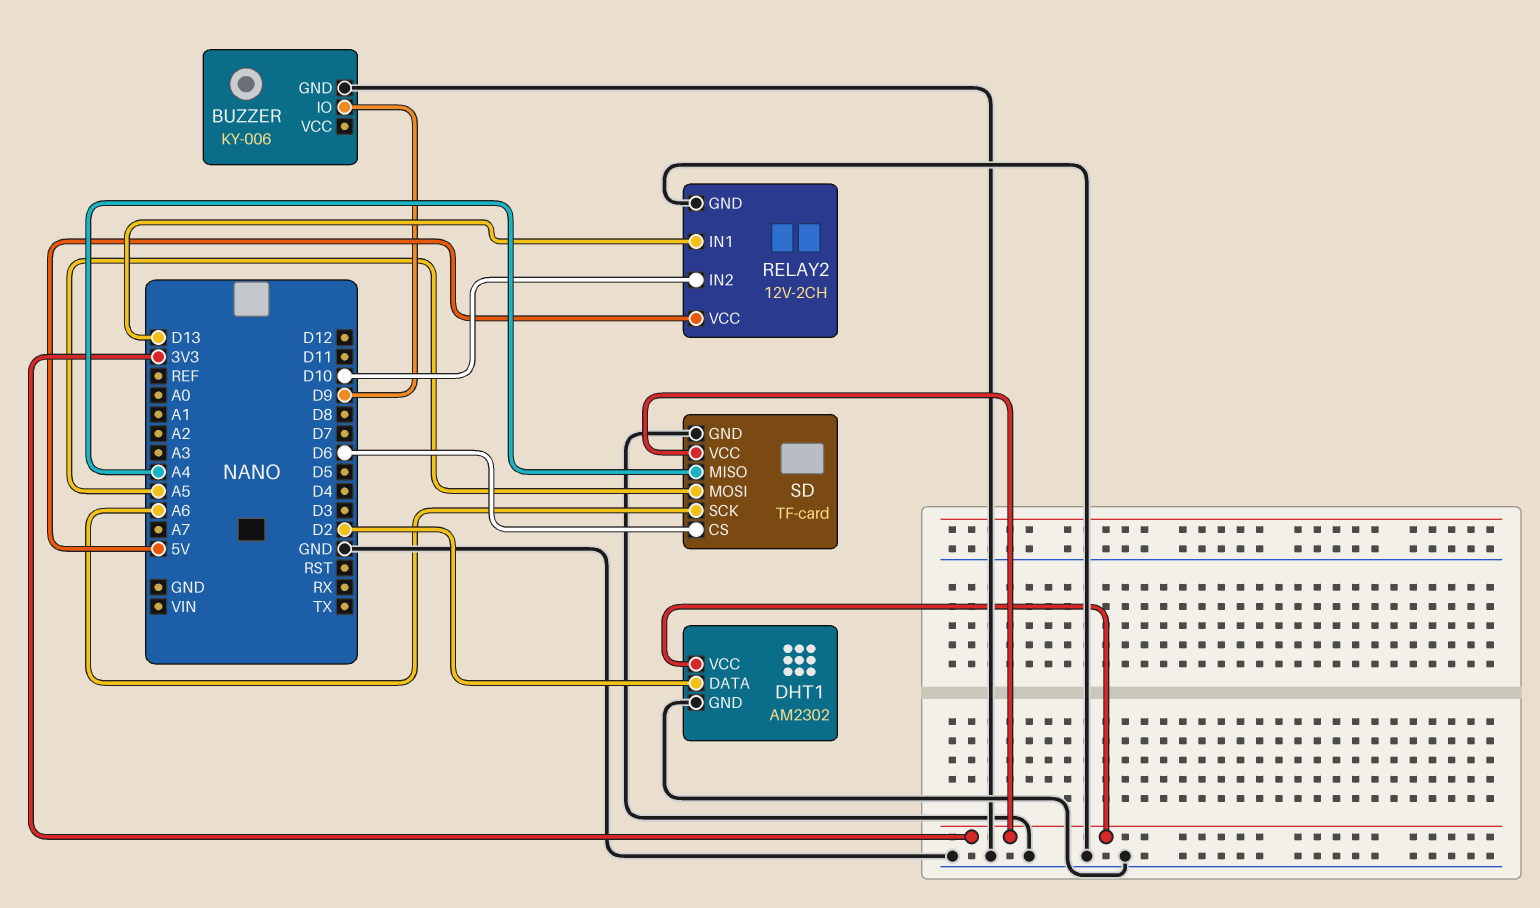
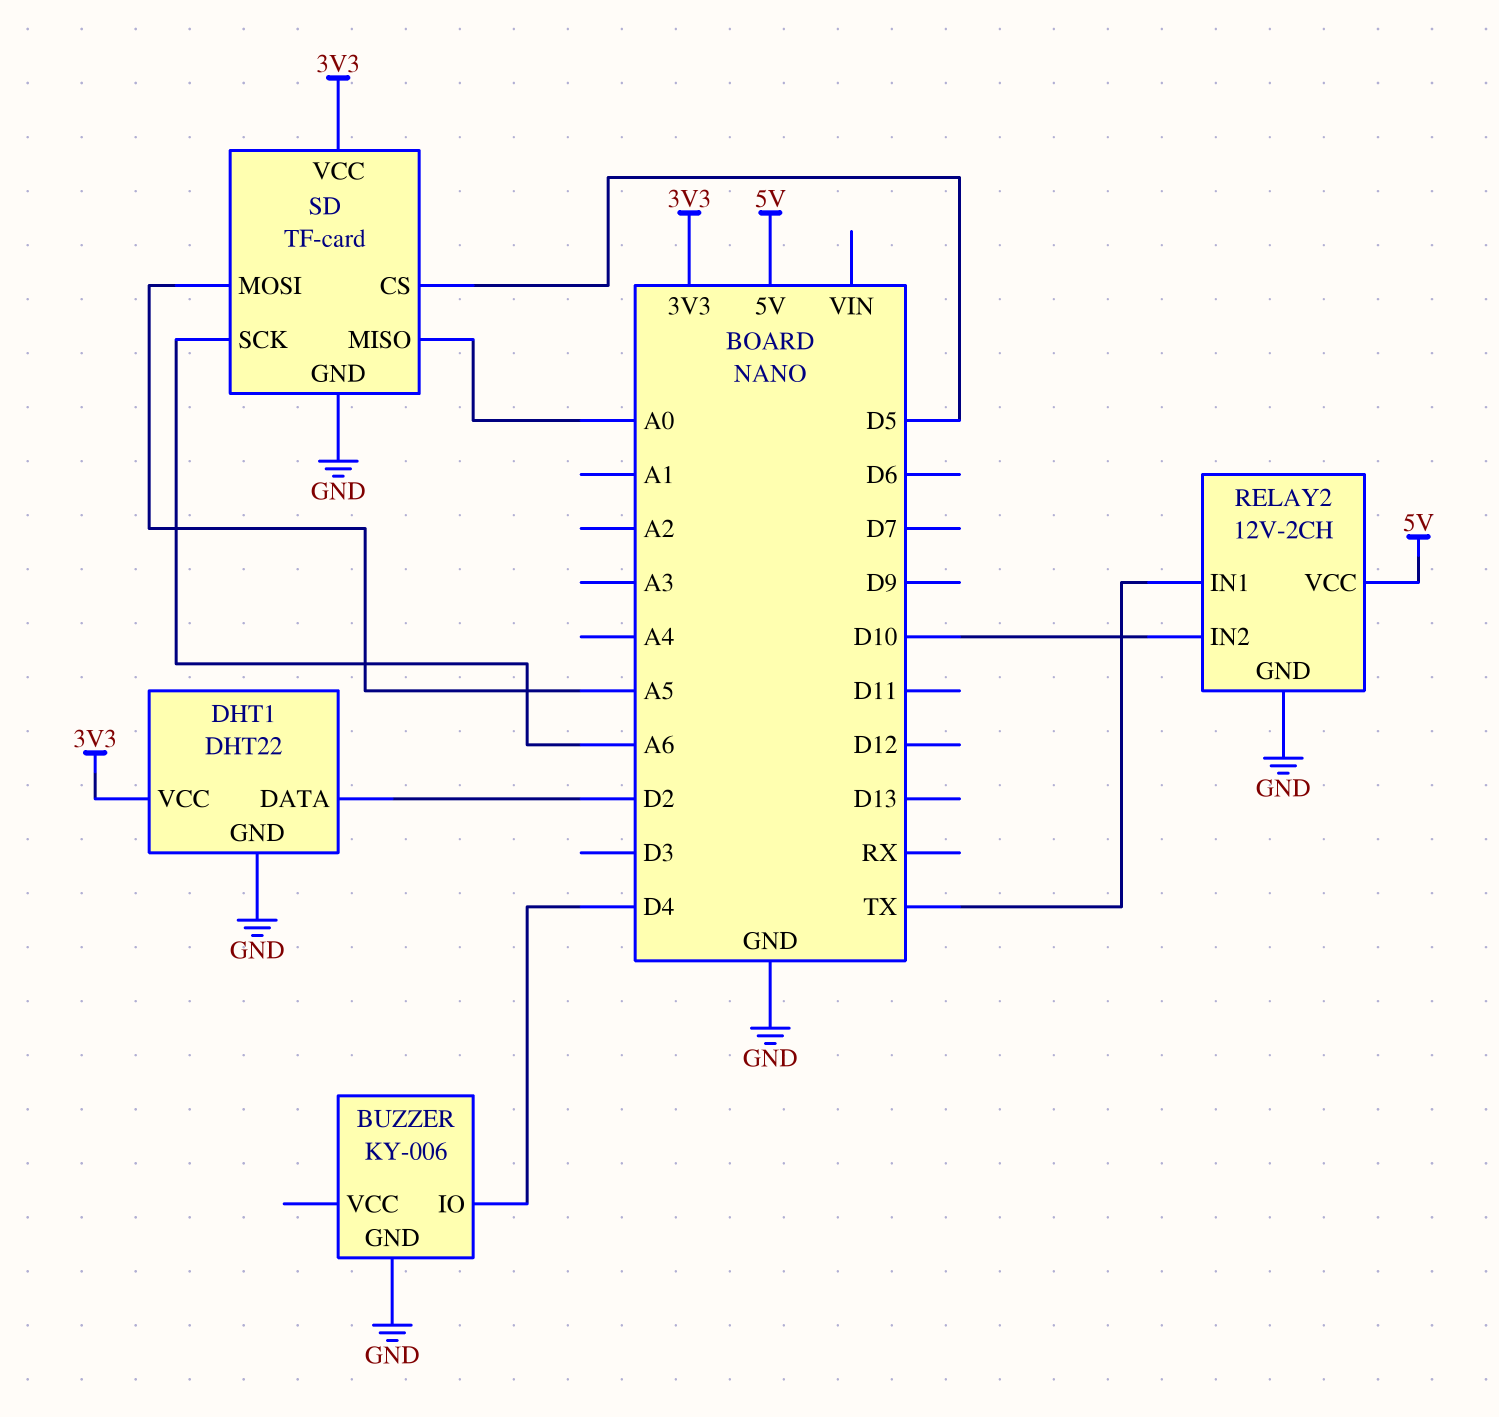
BUZZER pin IO: D9 -> D4
DHT1: AM2302 -> DHT22
RELAY2 pin IN1: D13 -> TX
SD pin CS: D6 -> D5
SD pin MISO: A4 -> A0

